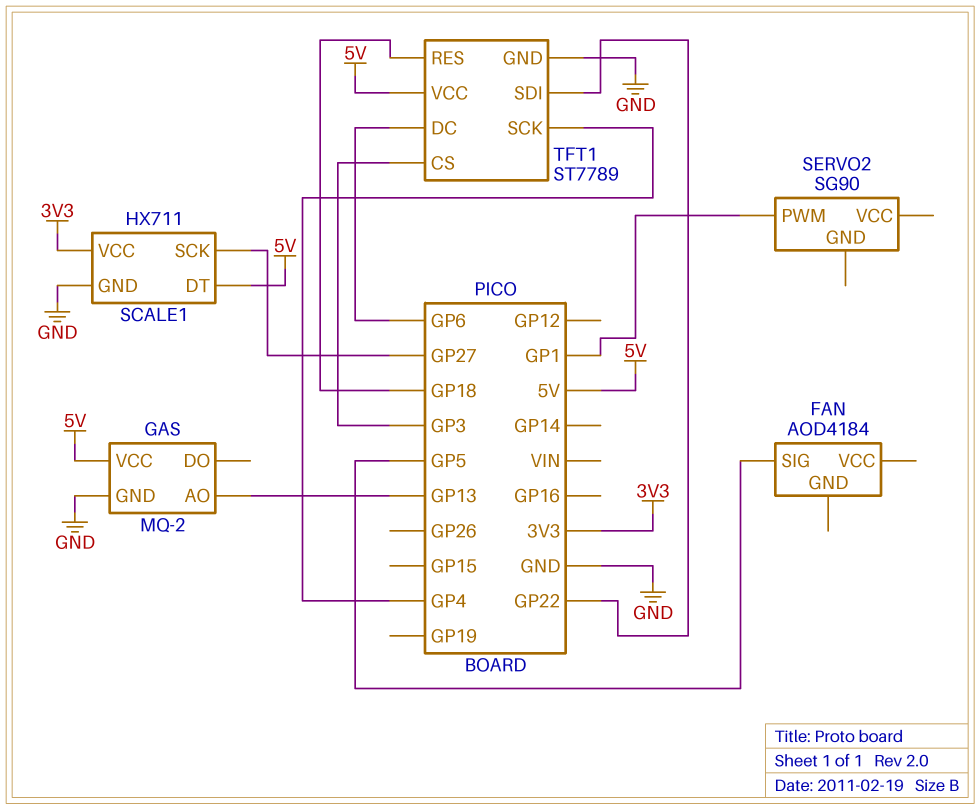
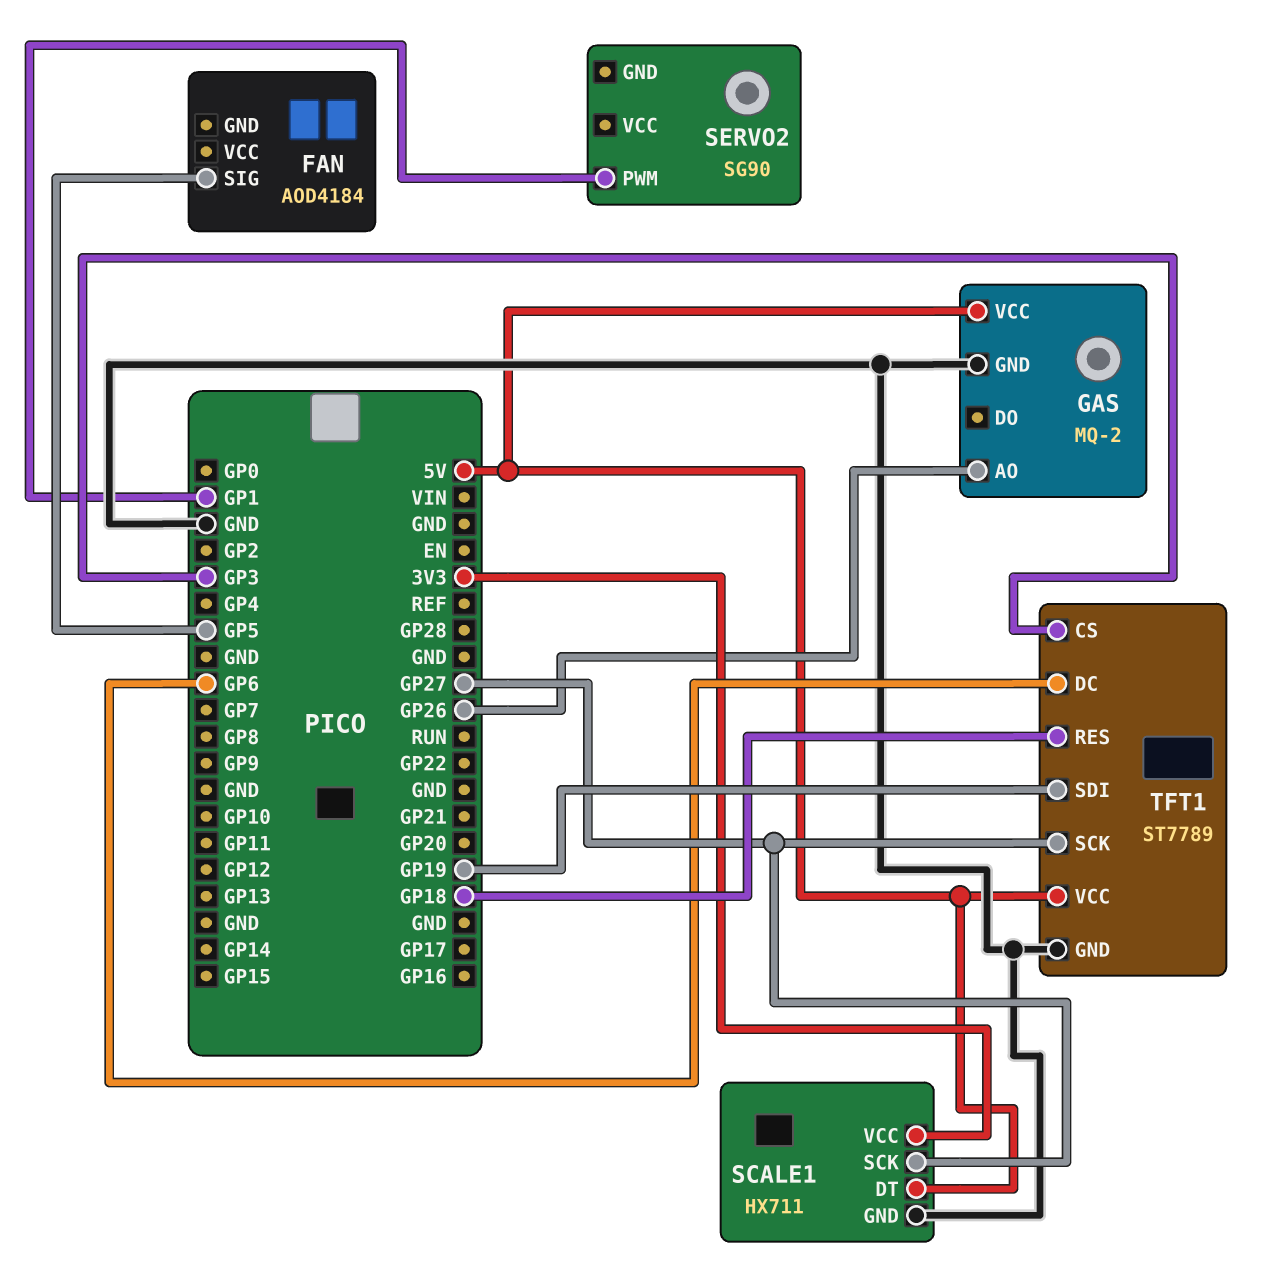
GAS pin AO: GP13 -> GP26
TFT1 pin SCK: GP4 -> GP27
TFT1 pin SDI: GP22 -> GP19

